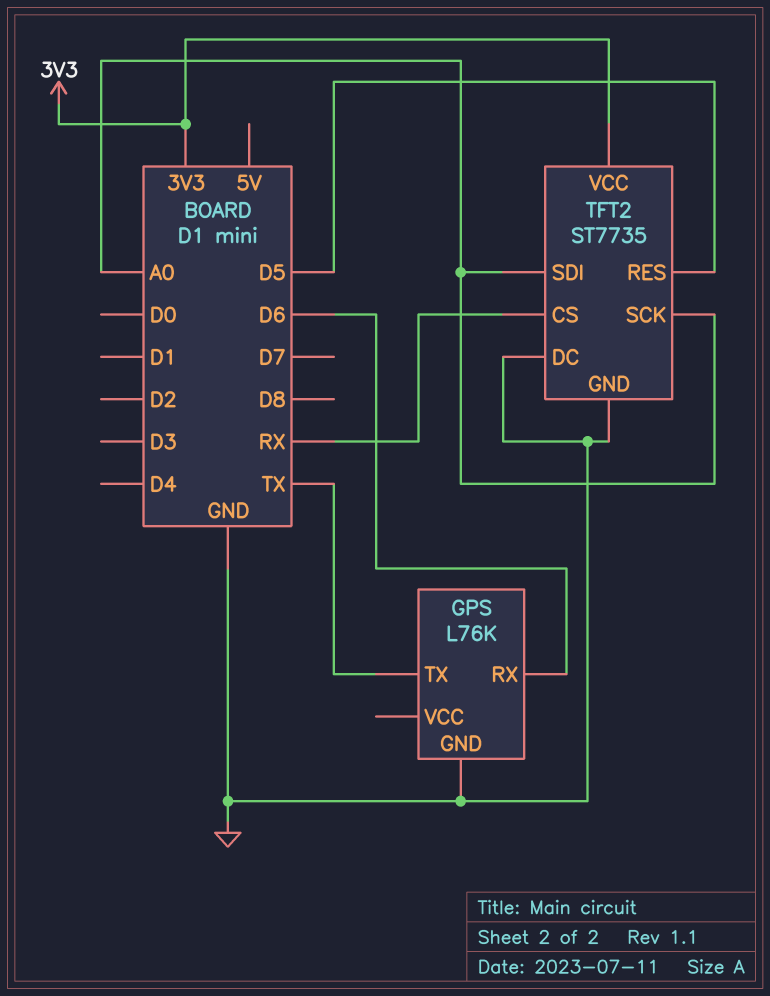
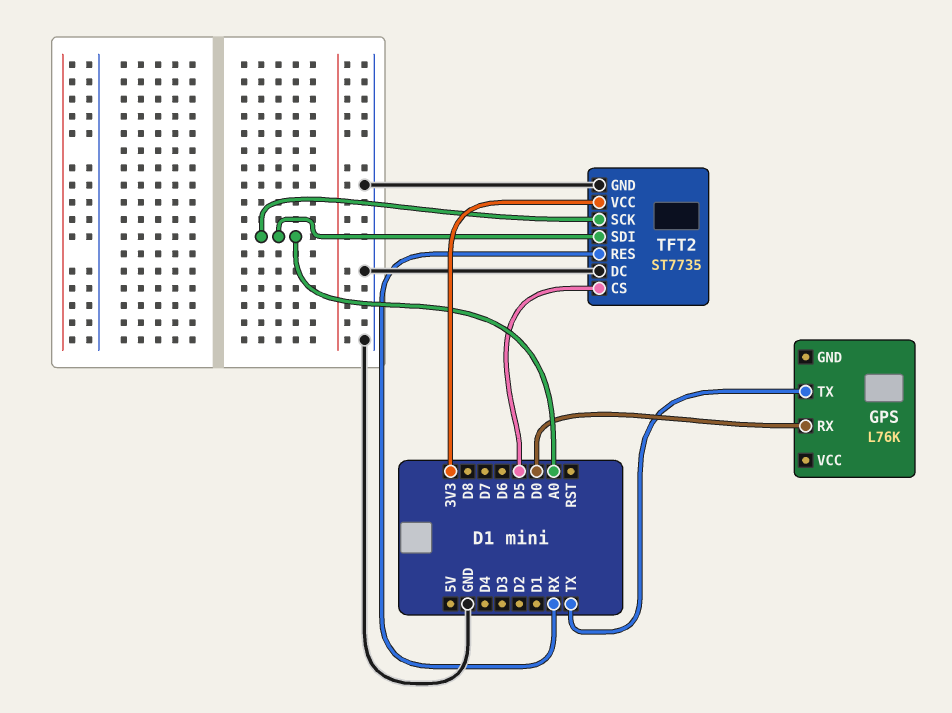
GPS pin GND: GND -> none
GPS pin RX: D6 -> D0
TFT2 pin CS: RX -> D5
TFT2 pin RES: D5 -> RX

